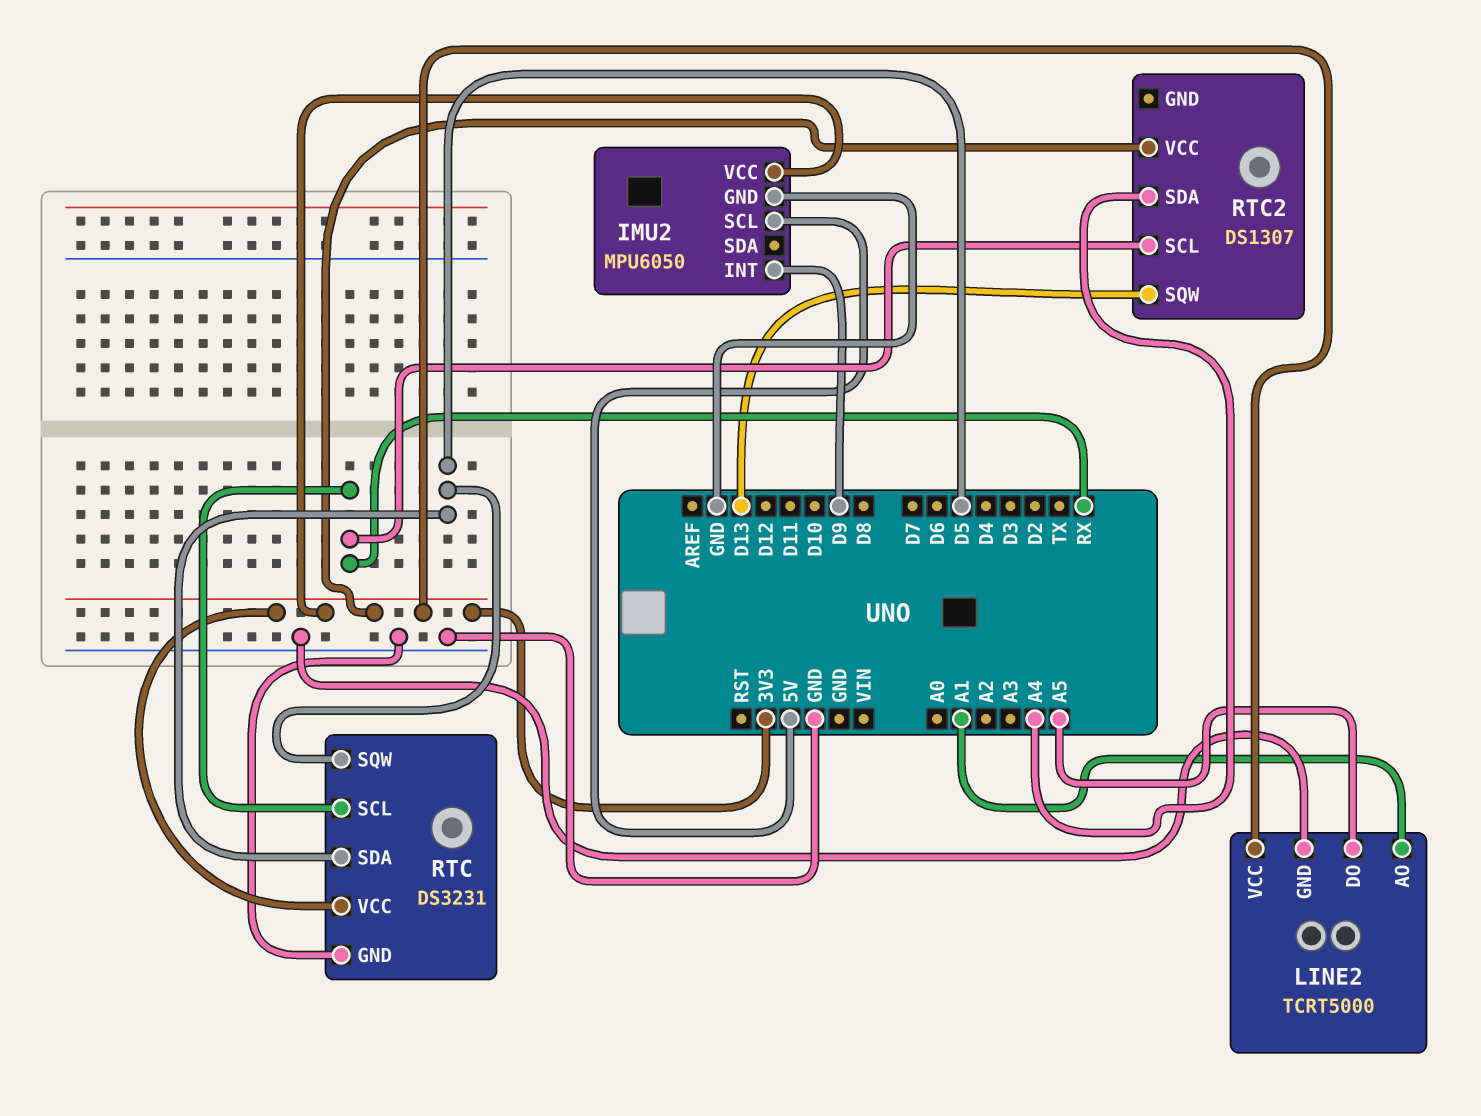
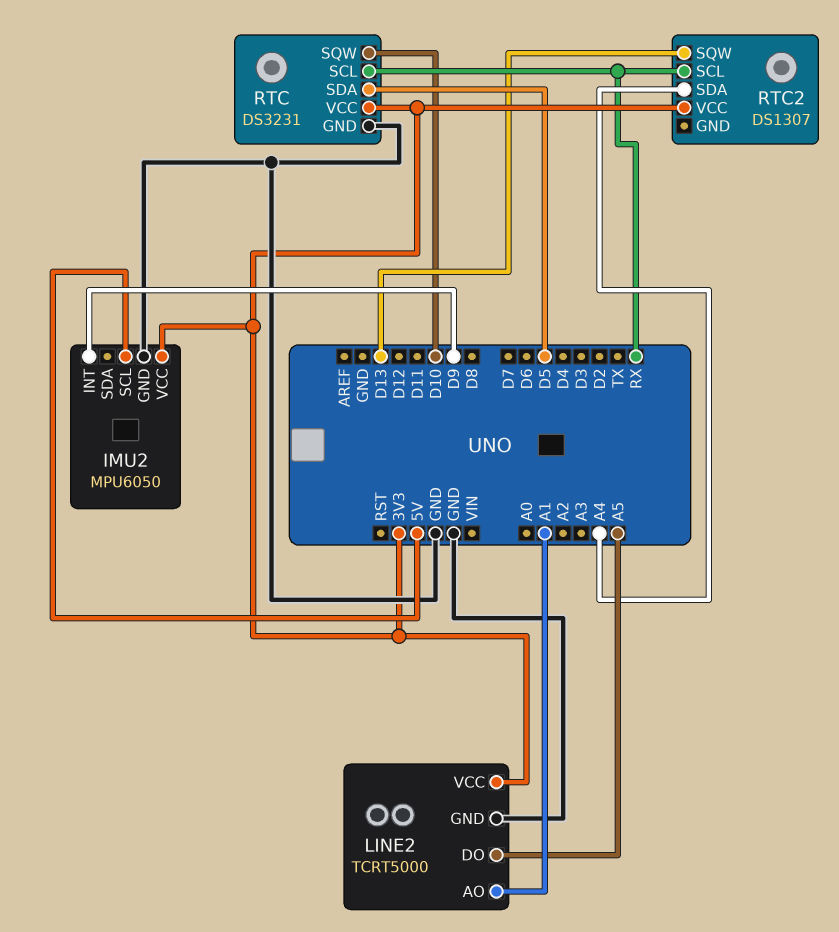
RTC pin SQW: D5 -> D10

